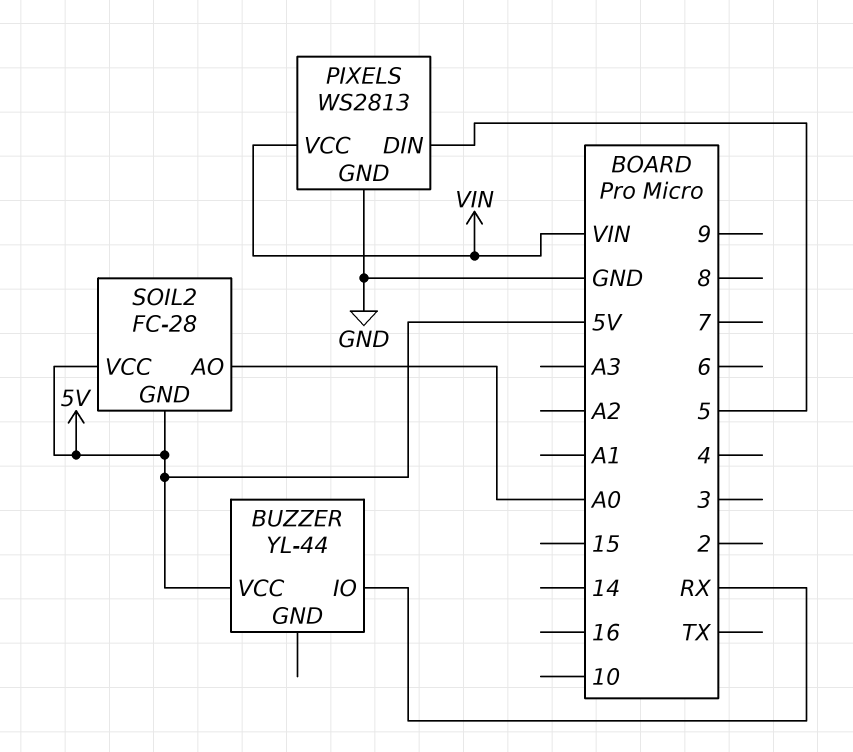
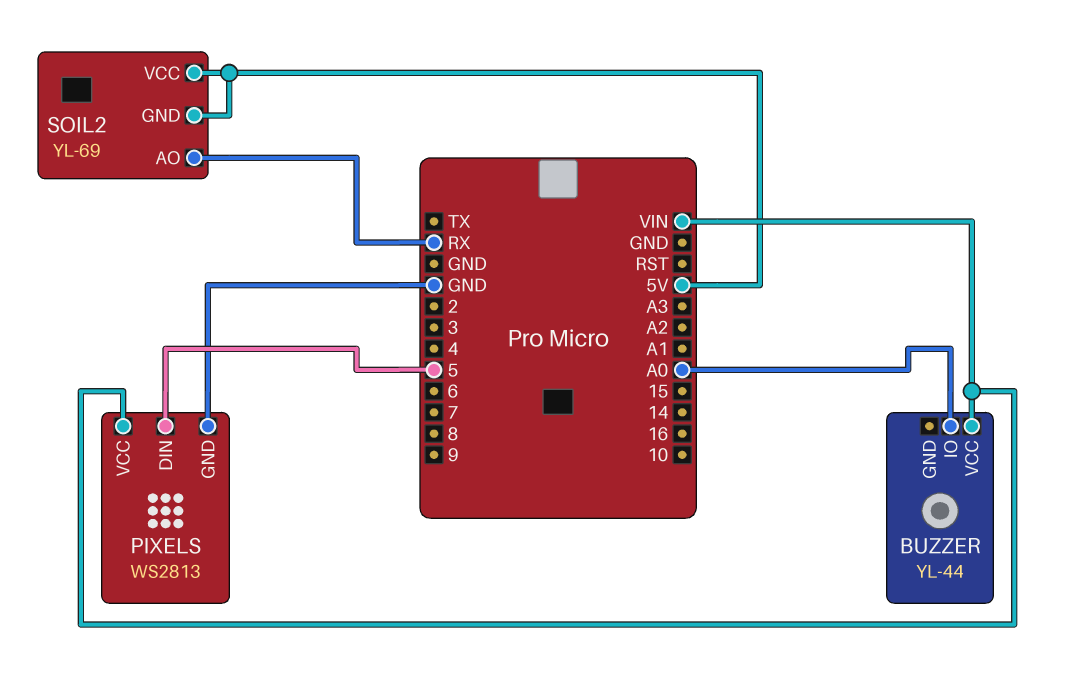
BUZZER pin IO: RX -> A0
BUZZER pin VCC: 5V -> VIN
SOIL2: FC-28 -> YL-69
SOIL2 pin AO: A0 -> RX

